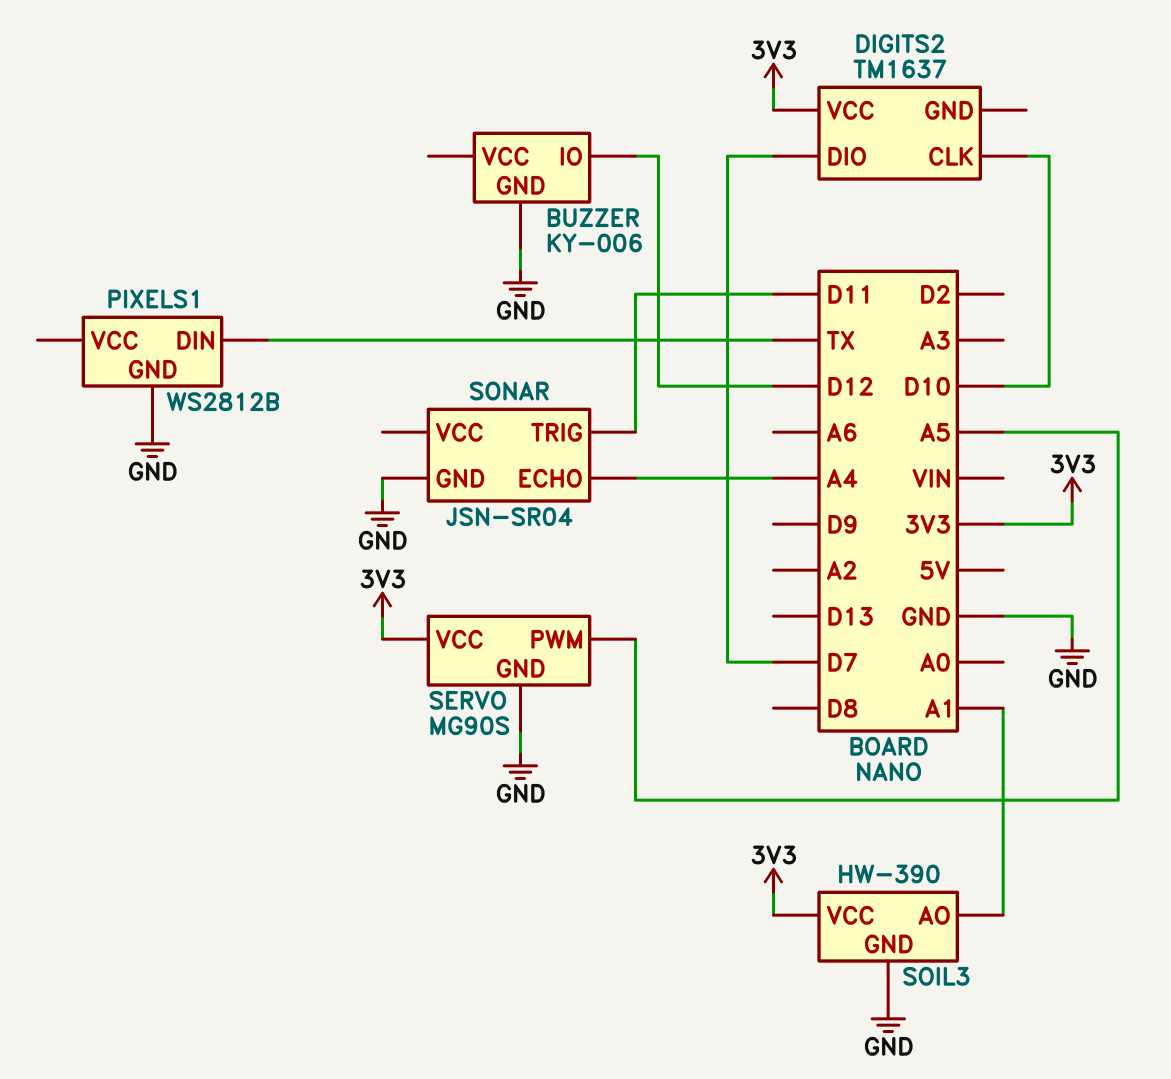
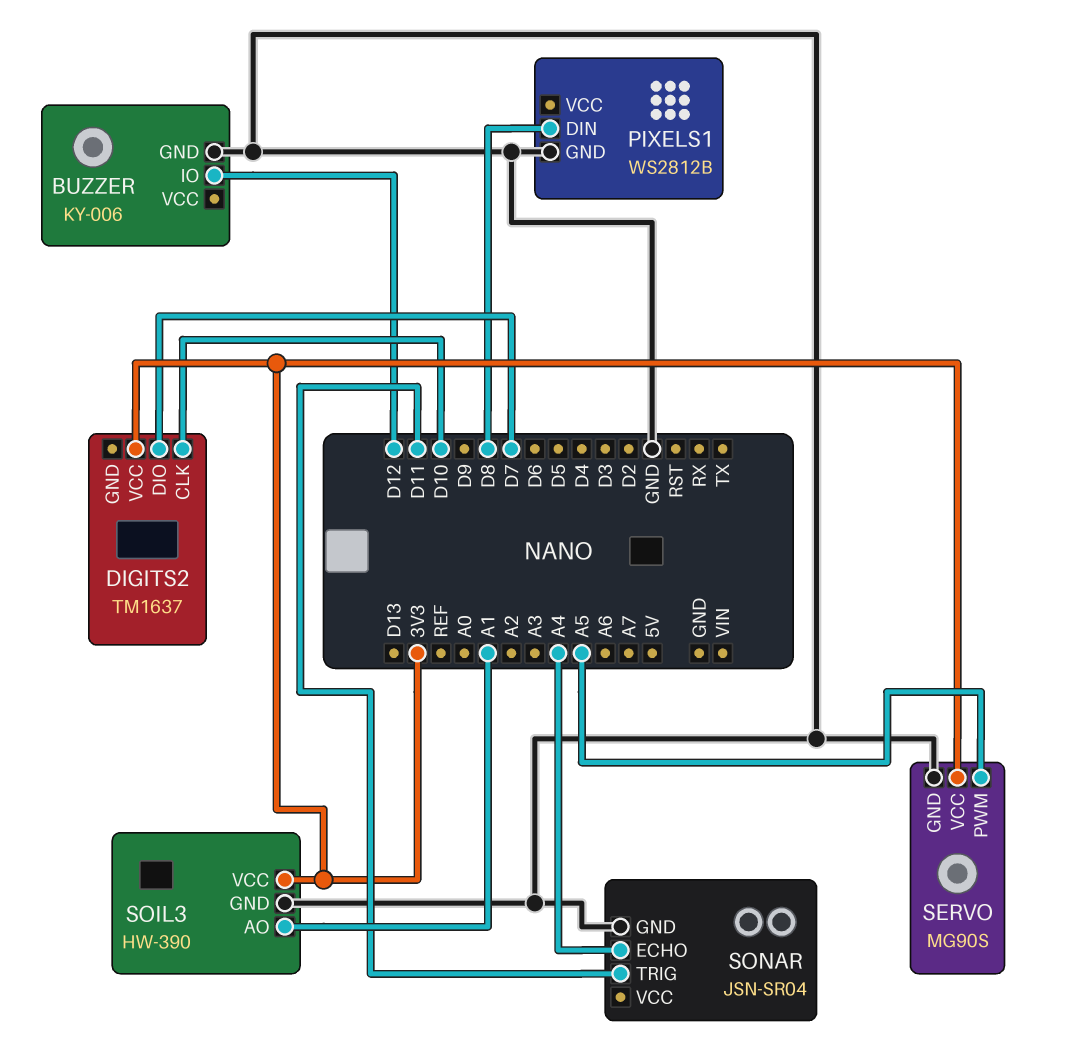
PIXELS1 pin DIN: TX -> D8

